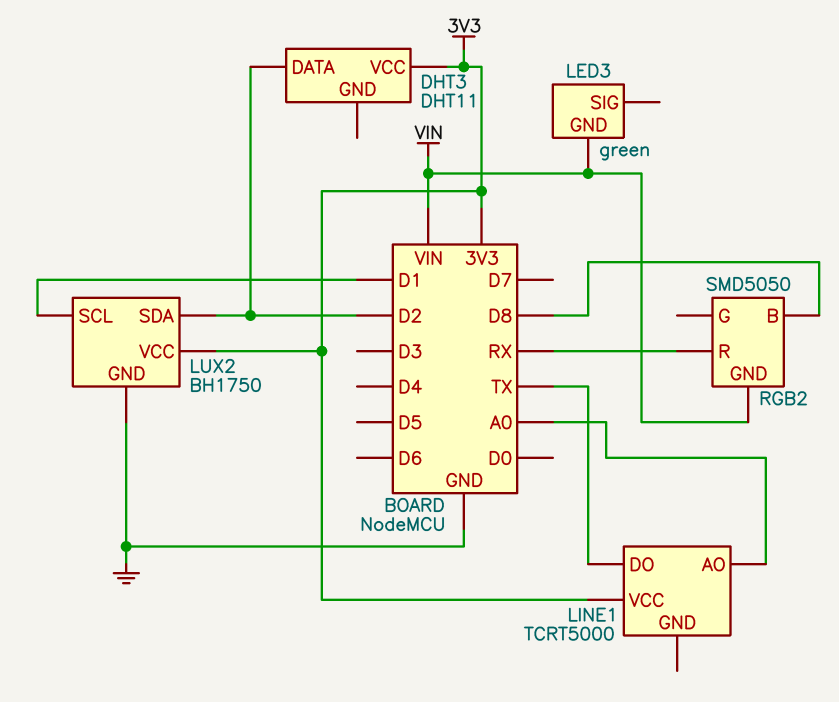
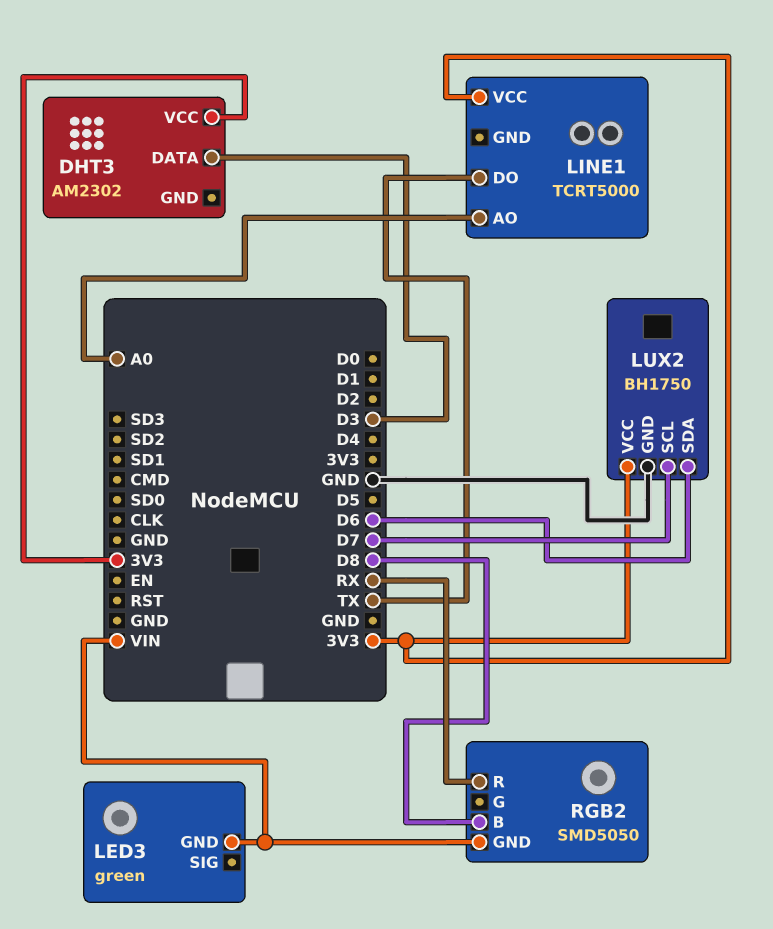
DHT3: DHT11 -> AM2302
DHT3 pin DATA: D2 -> D3
LUX2 pin SCL: D1 -> D7
LUX2 pin SDA: D2 -> D6

